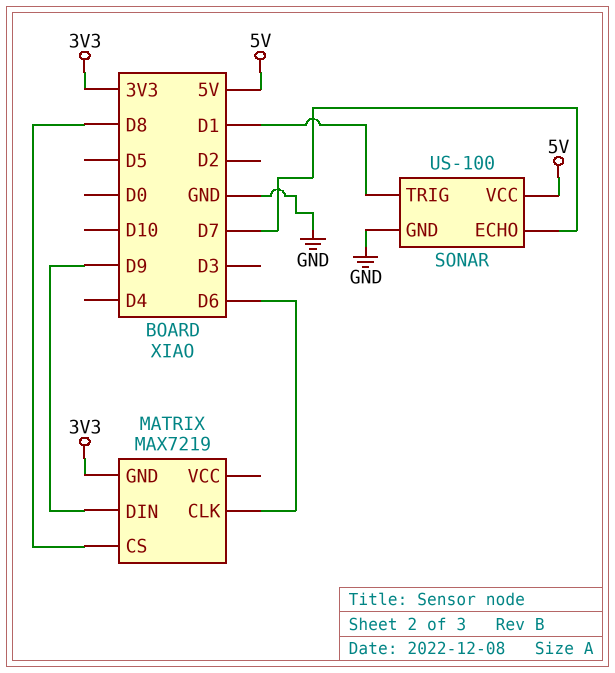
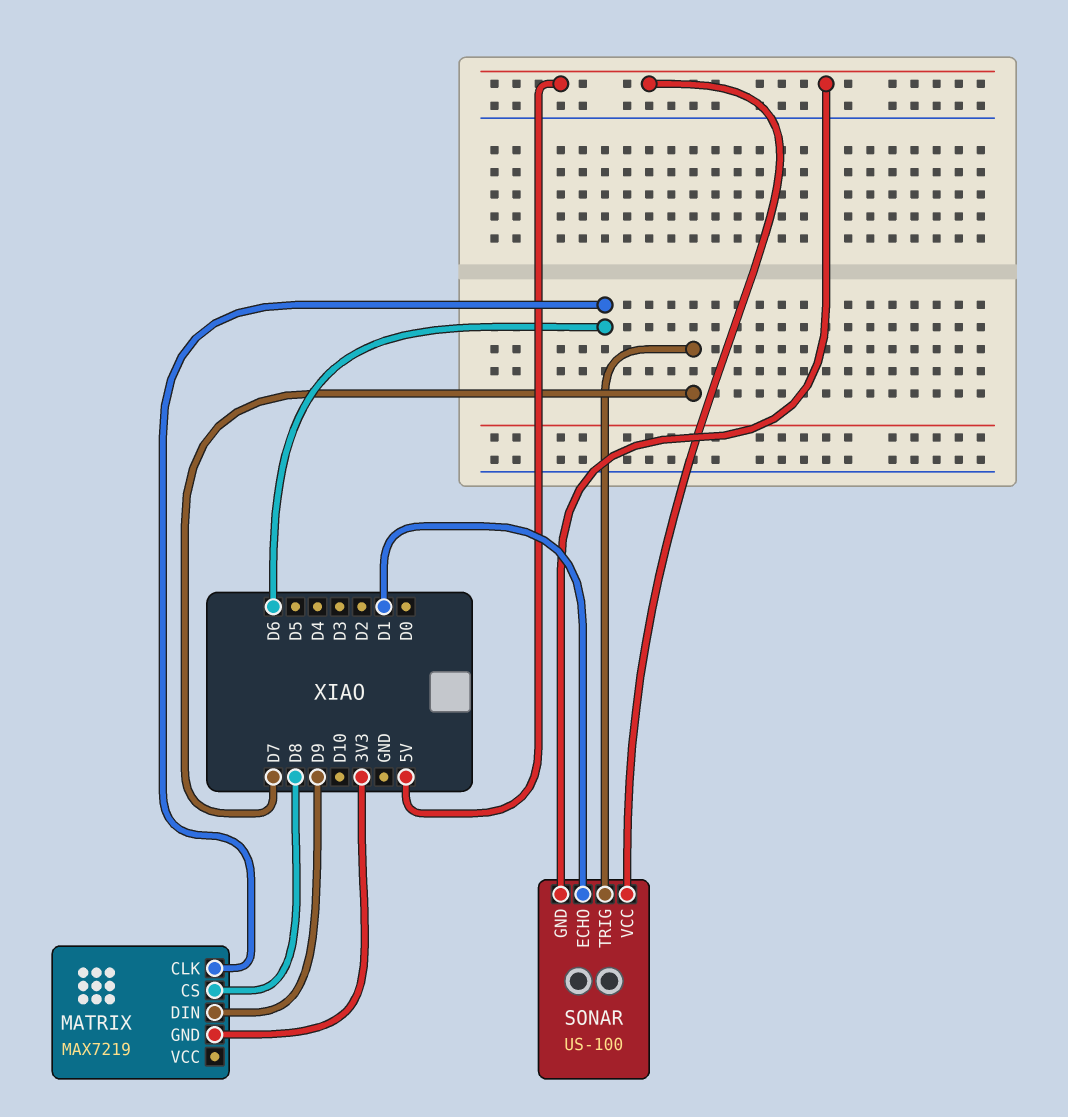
SONAR pin ECHO: D7 -> D1
SONAR pin GND: GND -> 5V
SONAR pin TRIG: D1 -> D7

